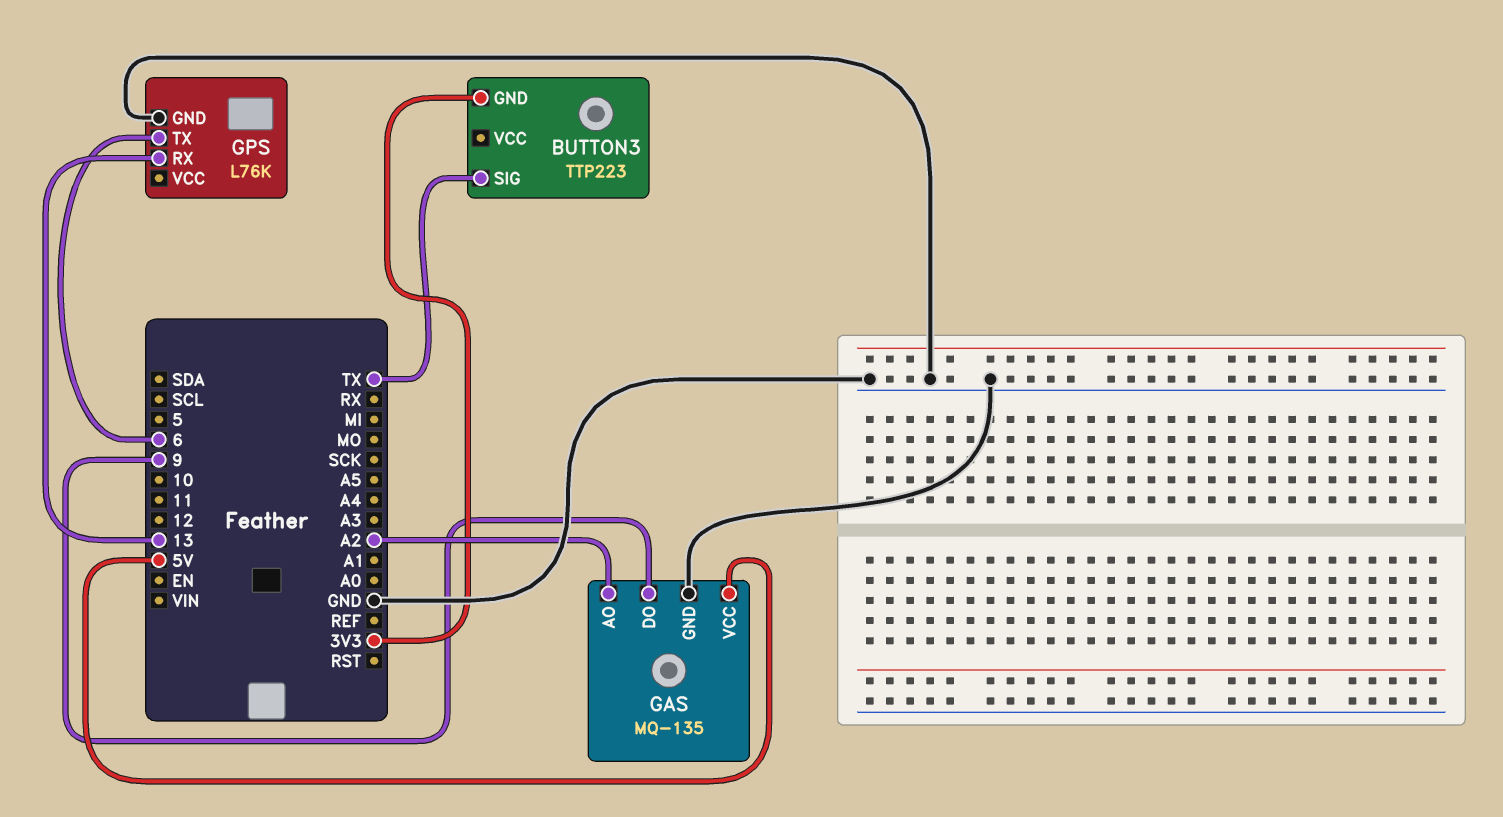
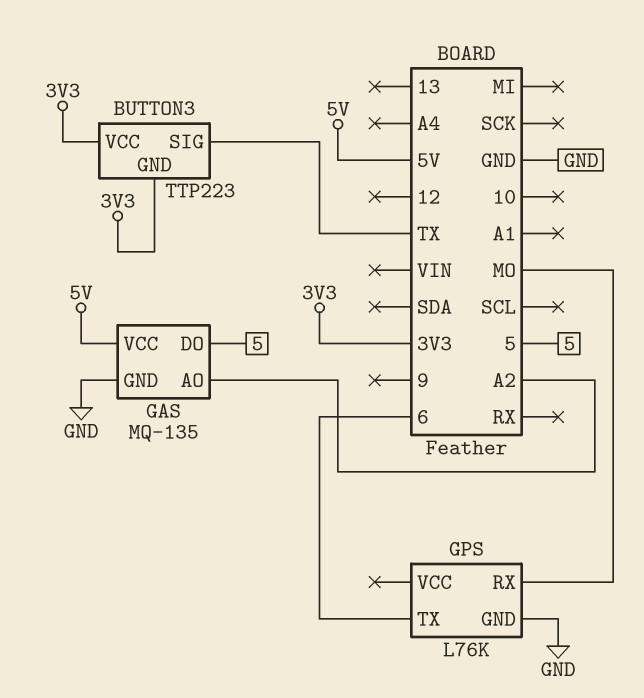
BUTTON3 pin VCC: none -> 3V3
GAS pin DO: 9 -> 5
GPS pin RX: 13 -> MO

